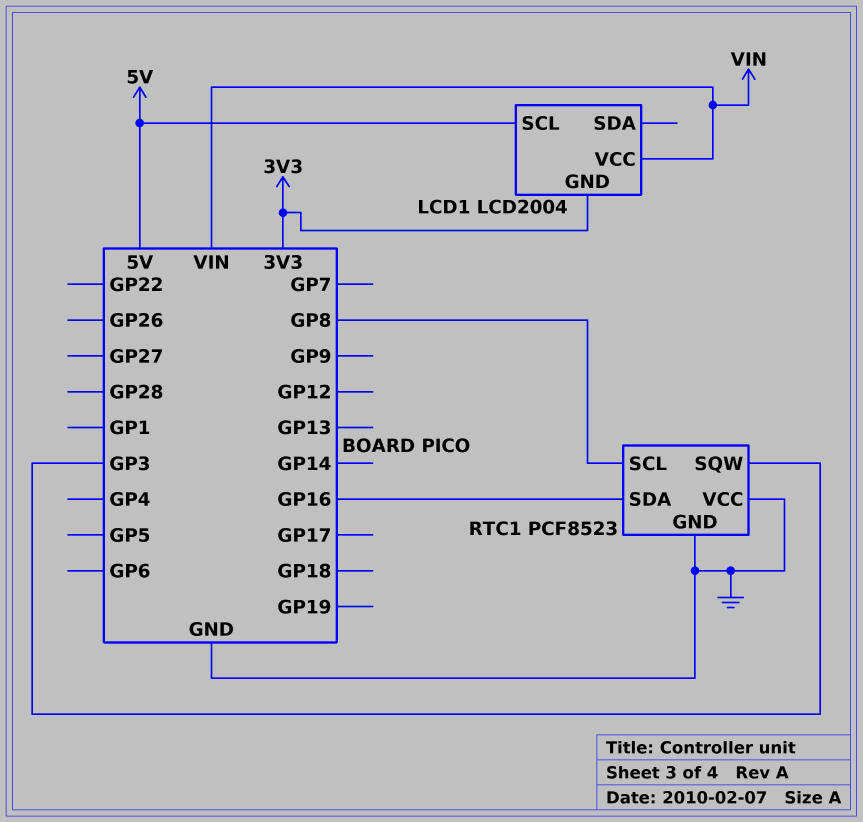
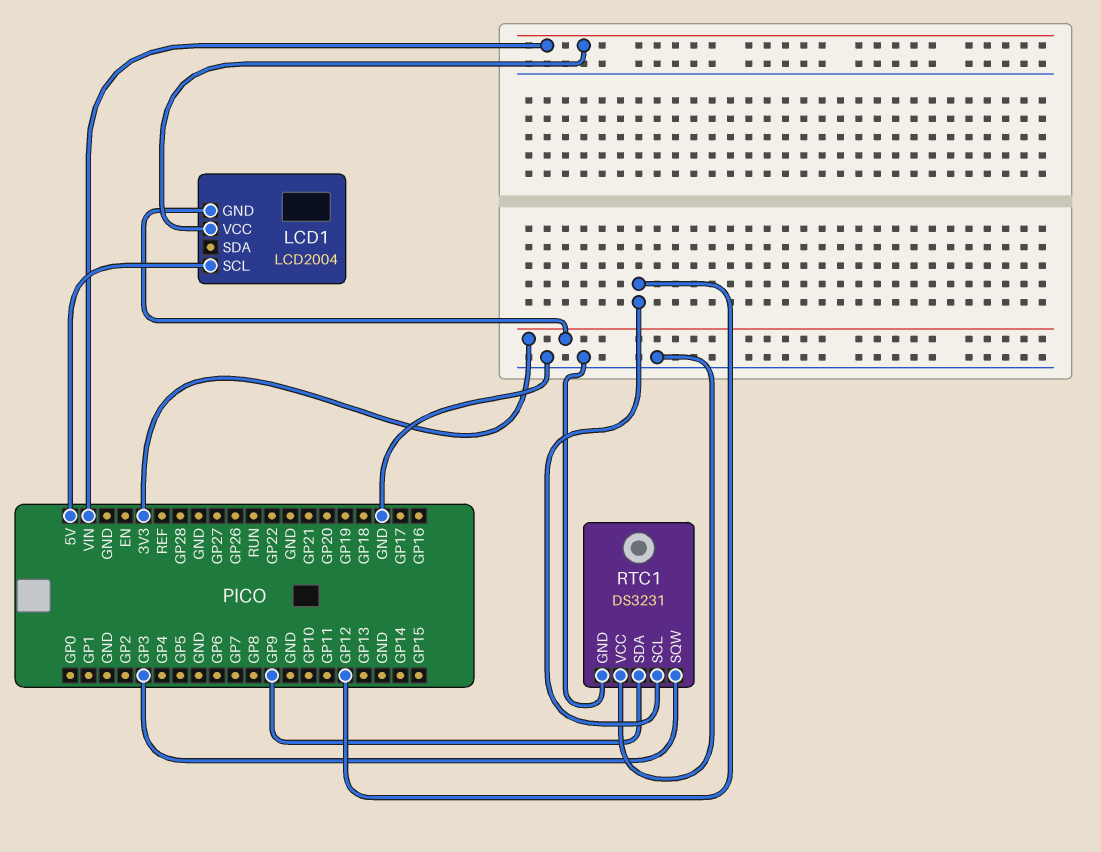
RTC1: PCF8523 -> DS3231
RTC1 pin SCL: GP8 -> GP12
RTC1 pin SDA: GP16 -> GP9

